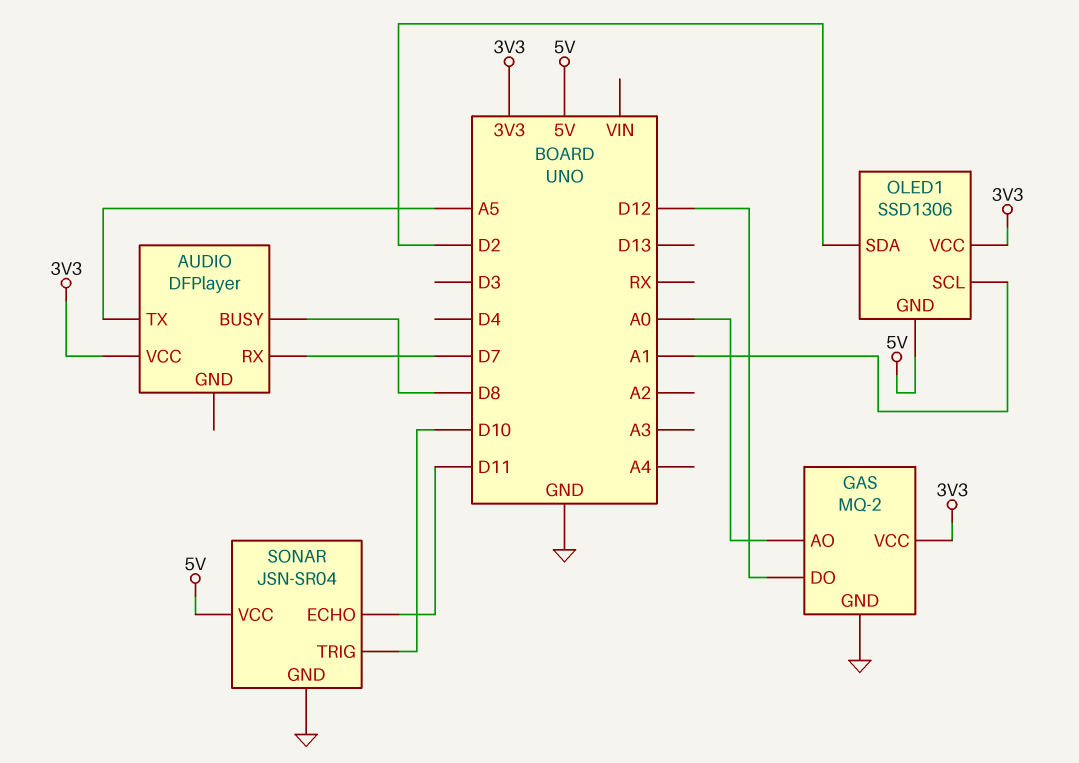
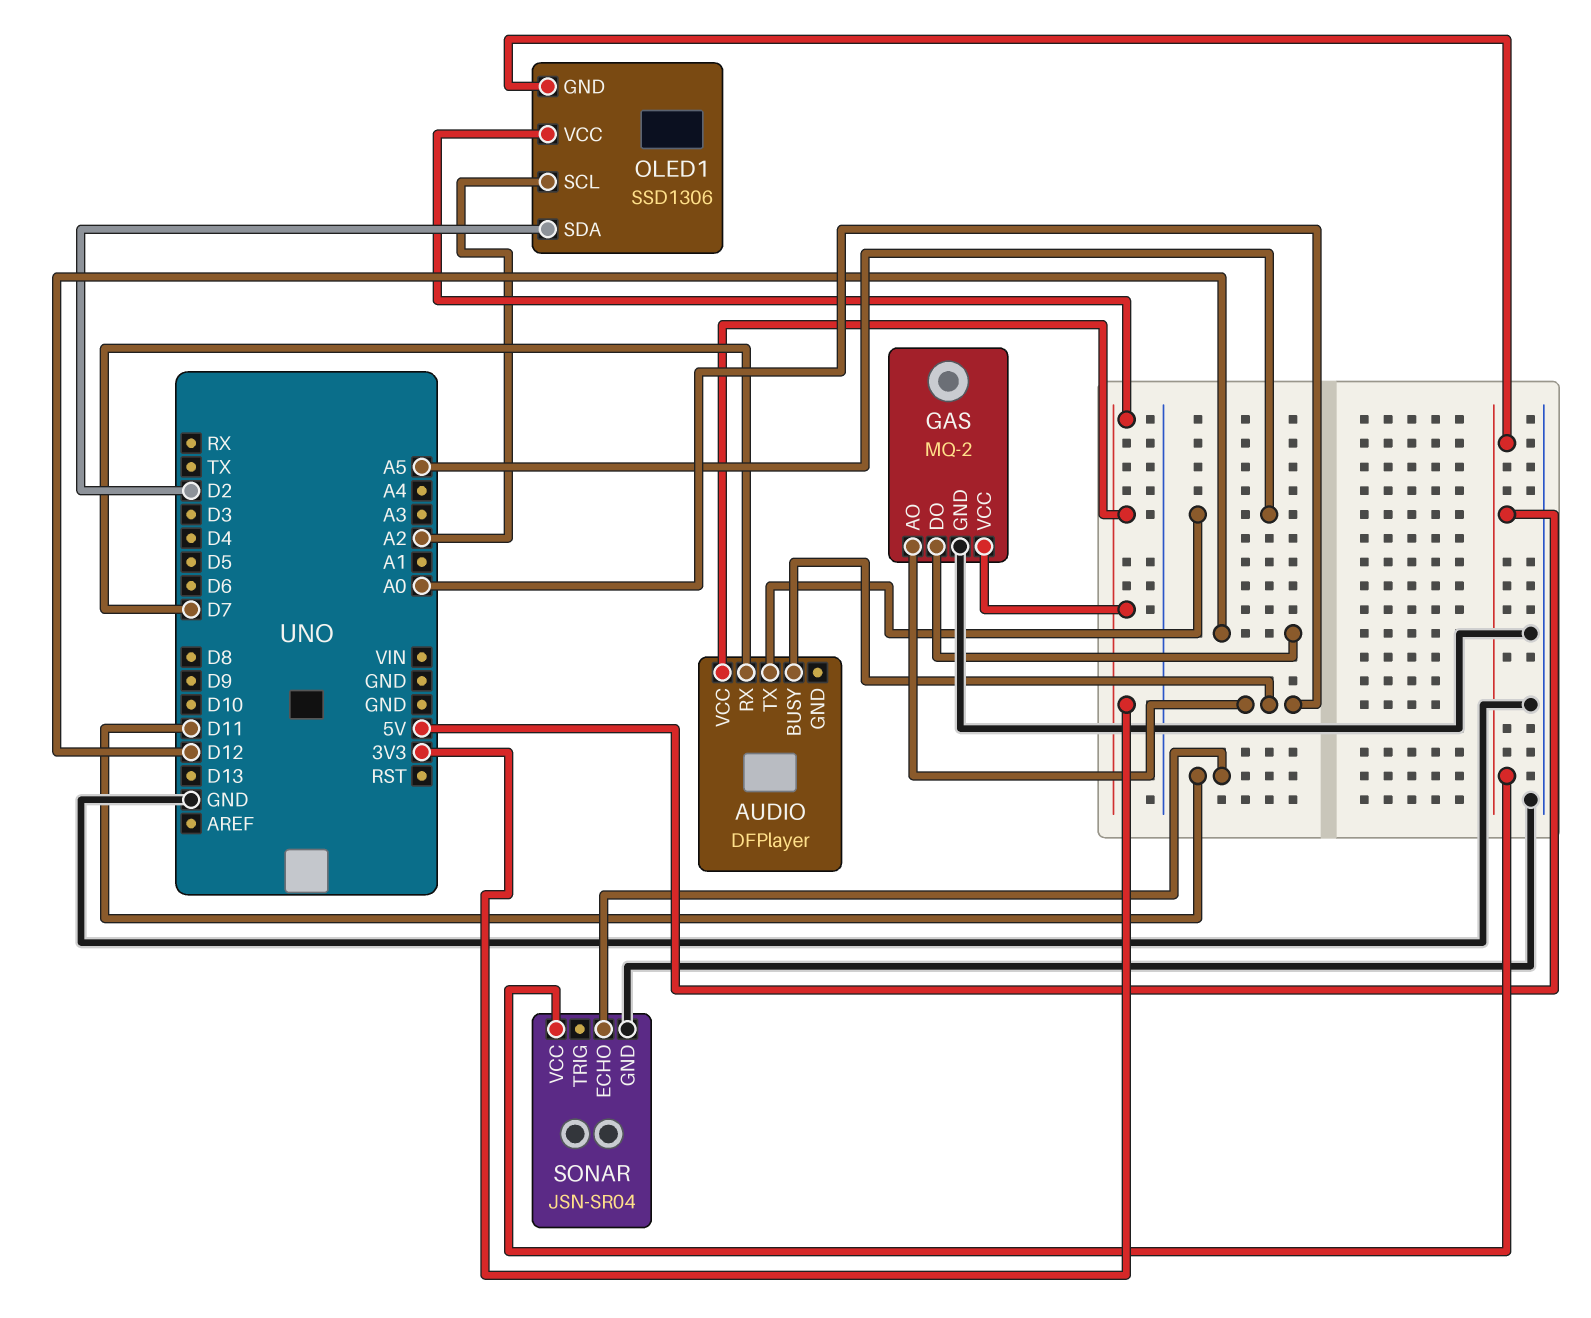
AUDIO pin BUSY: D8 -> A0
OLED1 pin SCL: A1 -> A2
SONAR pin TRIG: D10 -> none

